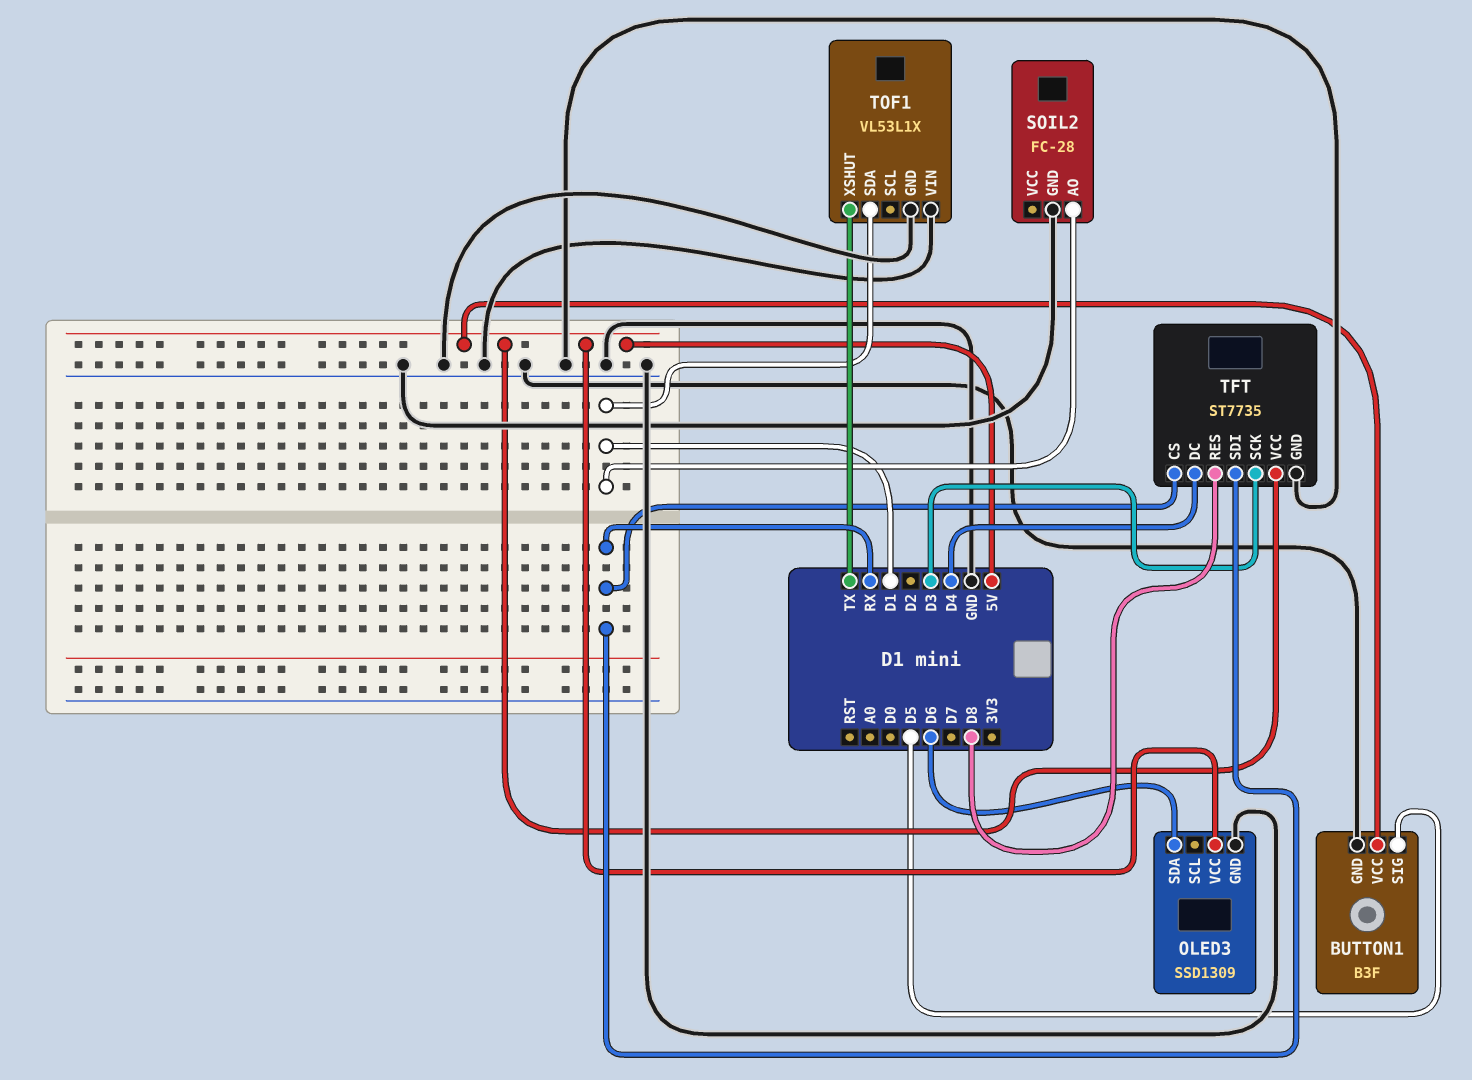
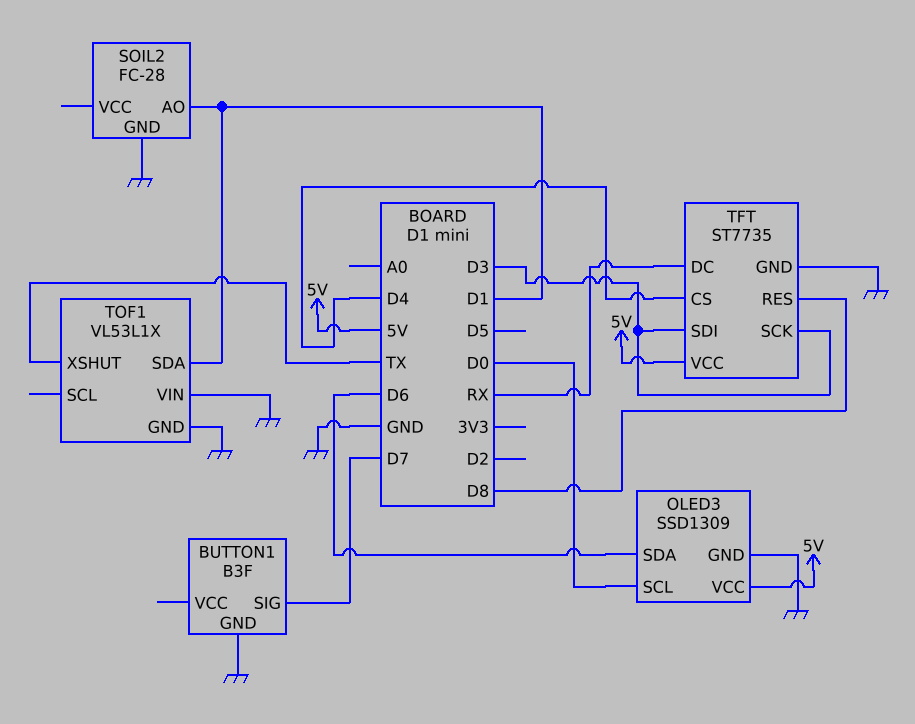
BUTTON1 pin SIG: D5 -> D7
BUTTON1 pin VCC: 5V -> none
OLED3 pin SCL: none -> D0
TFT pin CS: RX -> D4
TFT pin DC: D4 -> RX
TFT pin SDI: RX -> D3

